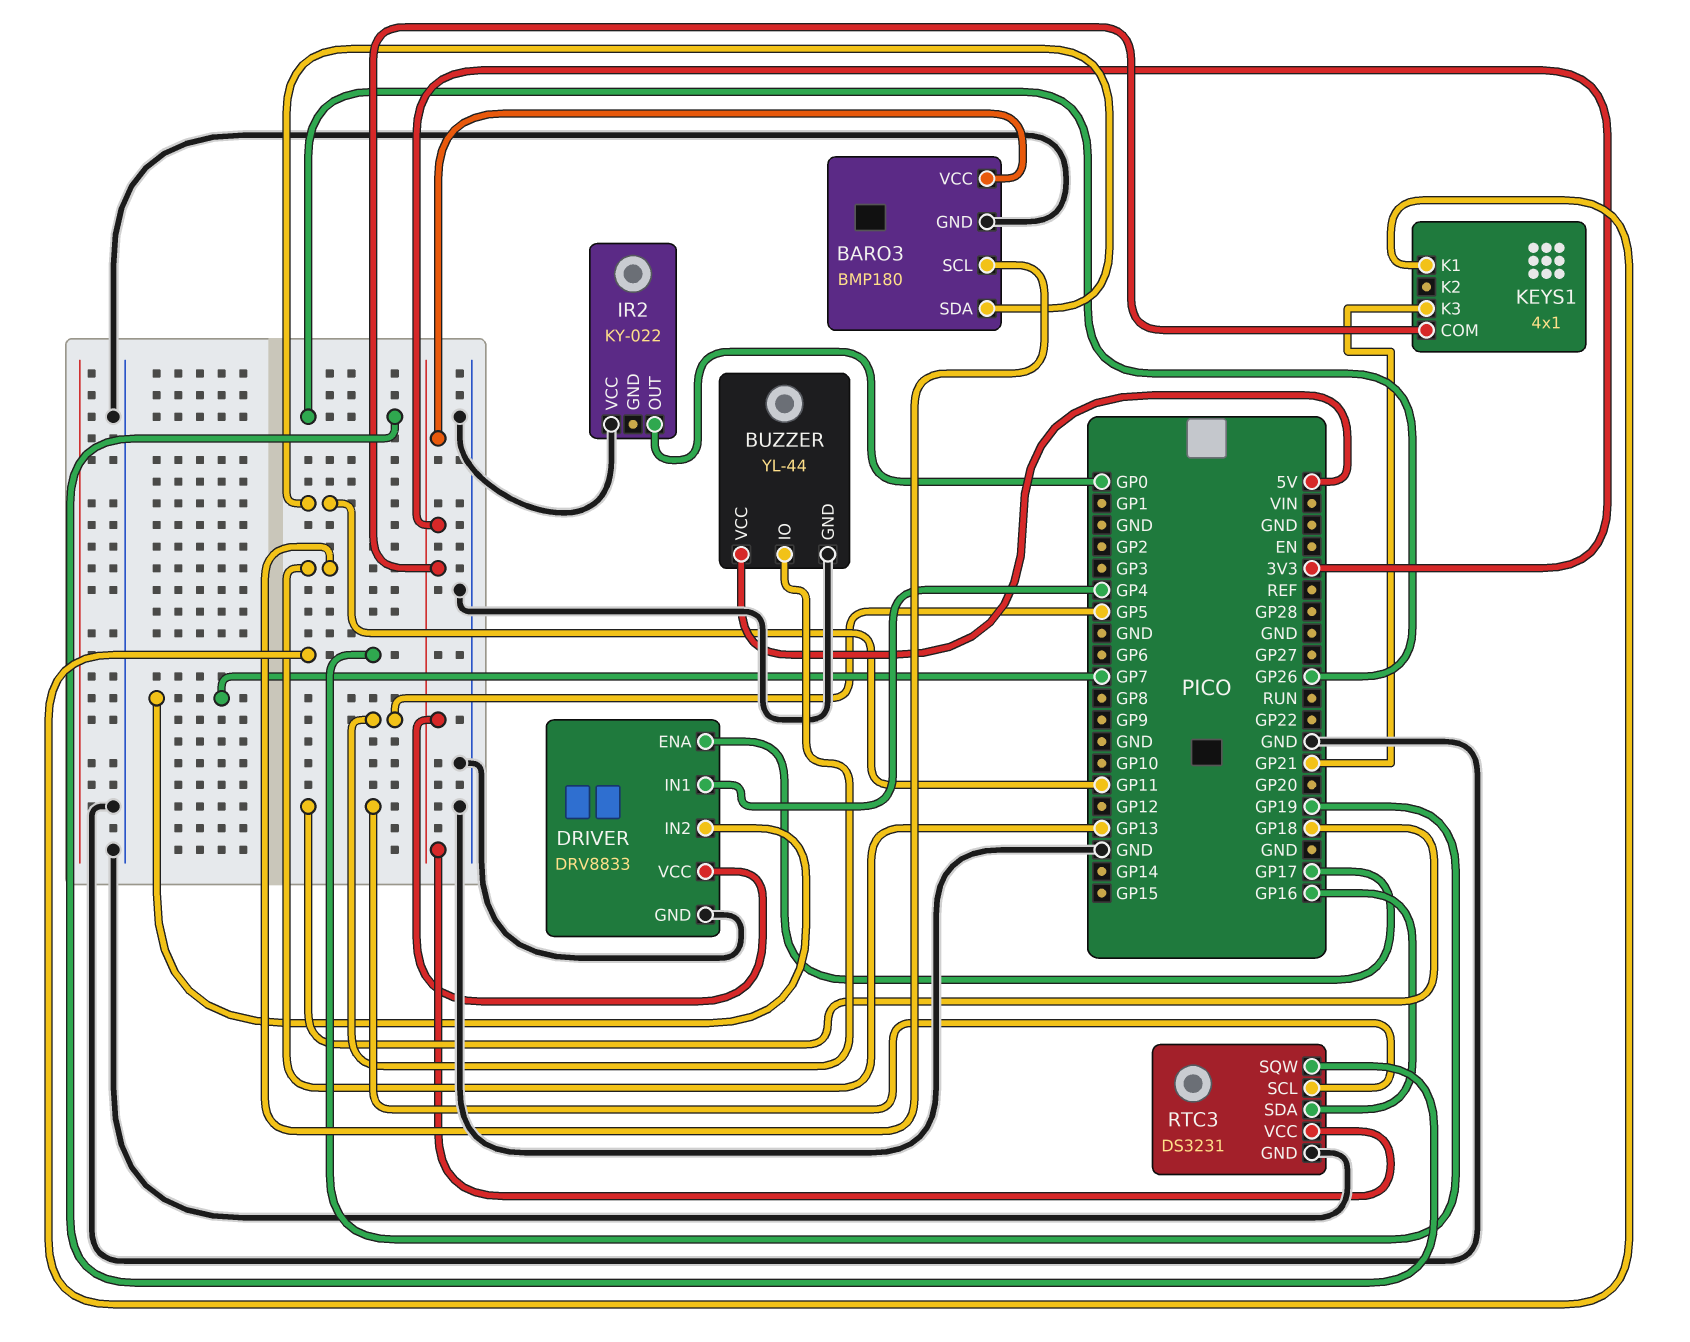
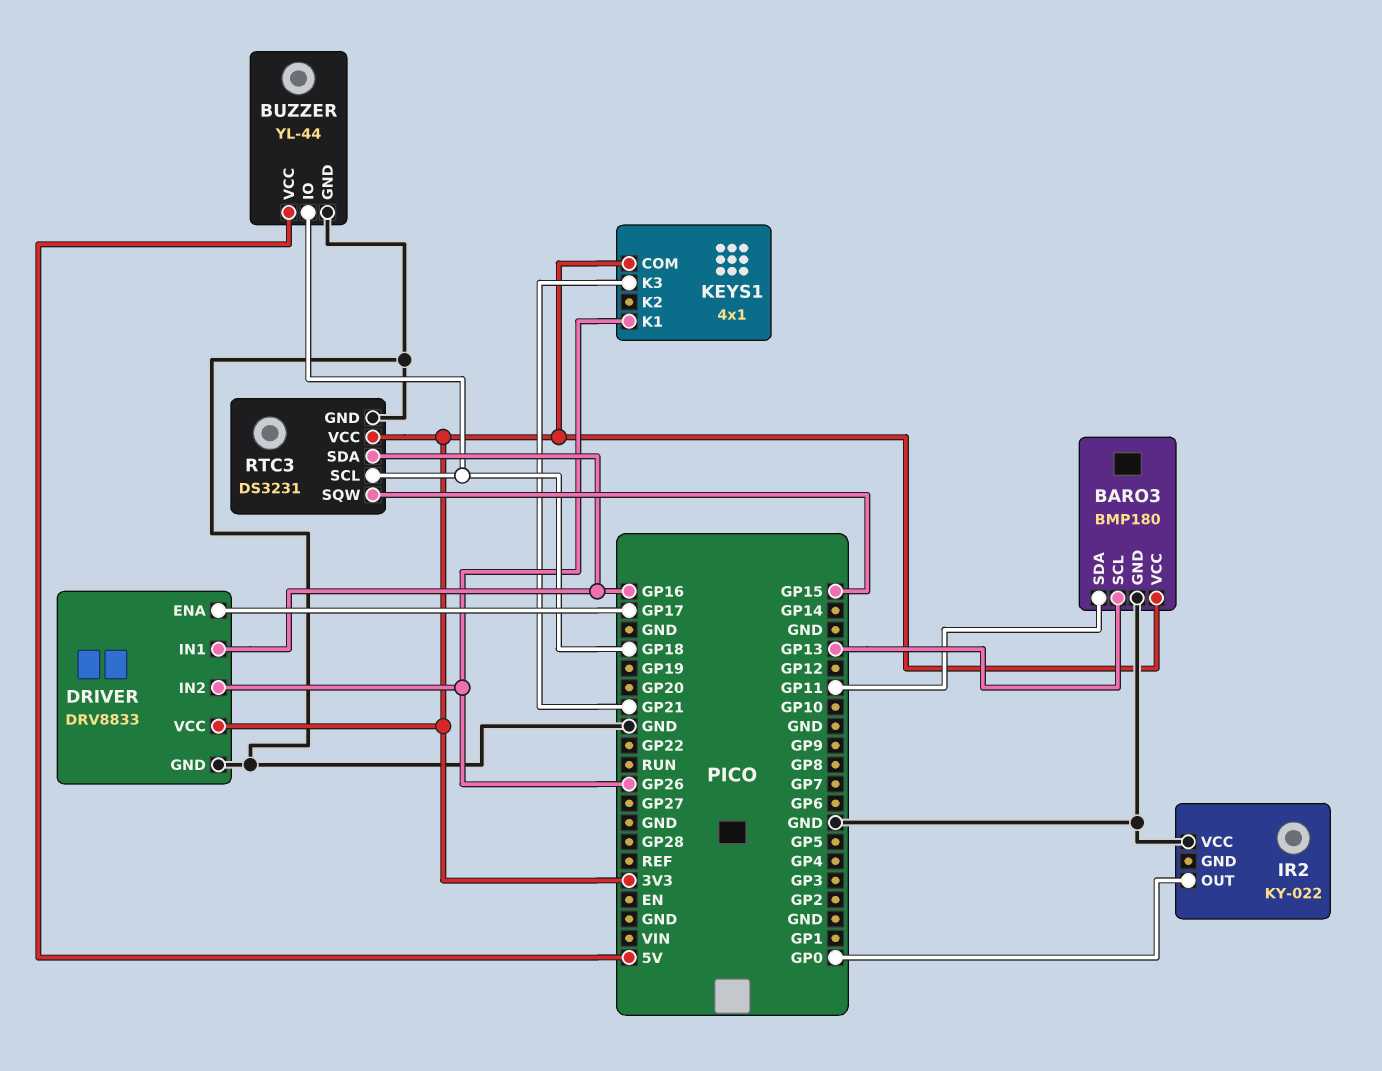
BUZZER pin IO: GP5 -> GP18
DRIVER pin IN1: GP4 -> GP16
DRIVER pin IN2: GP7 -> GP26
KEYS1 pin K1: GP19 -> GP26
RTC3 pin SQW: GP26 -> GP15

